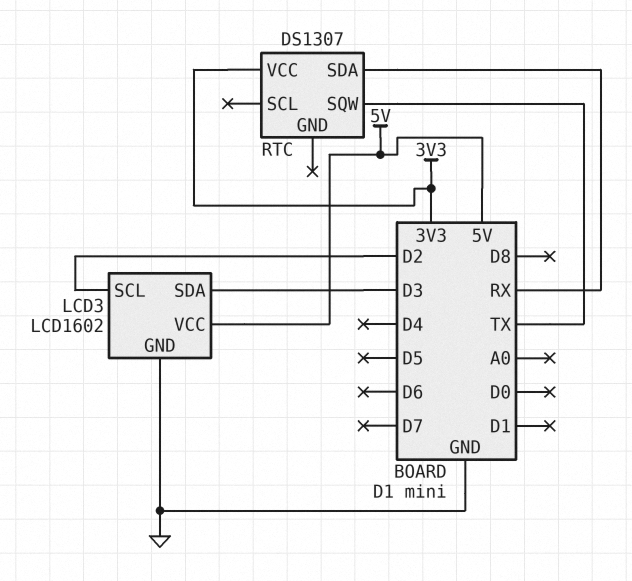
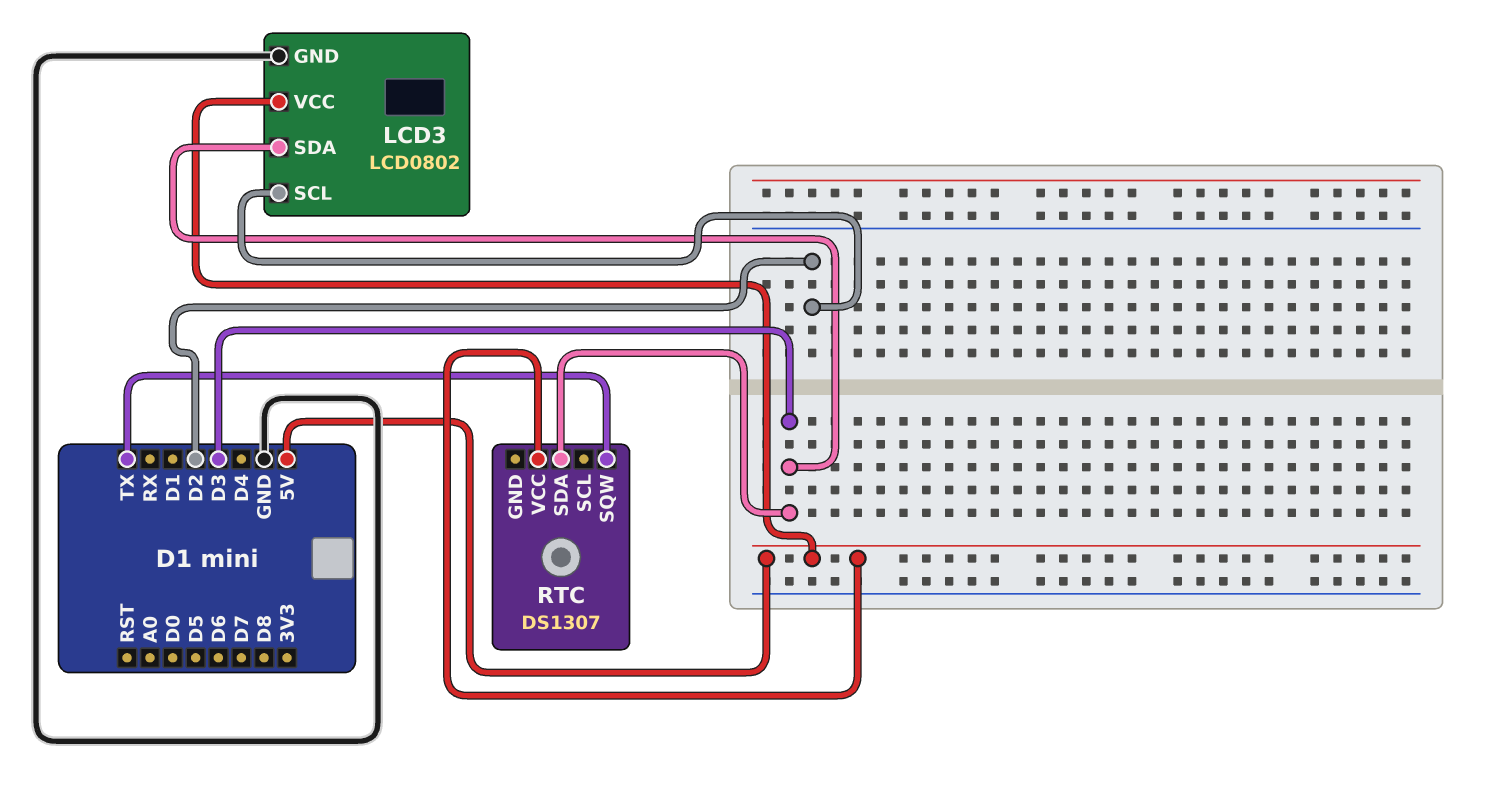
LCD3: LCD1602 -> LCD0802
RTC pin SDA: RX -> D3
RTC pin VCC: 3V3 -> 5V

